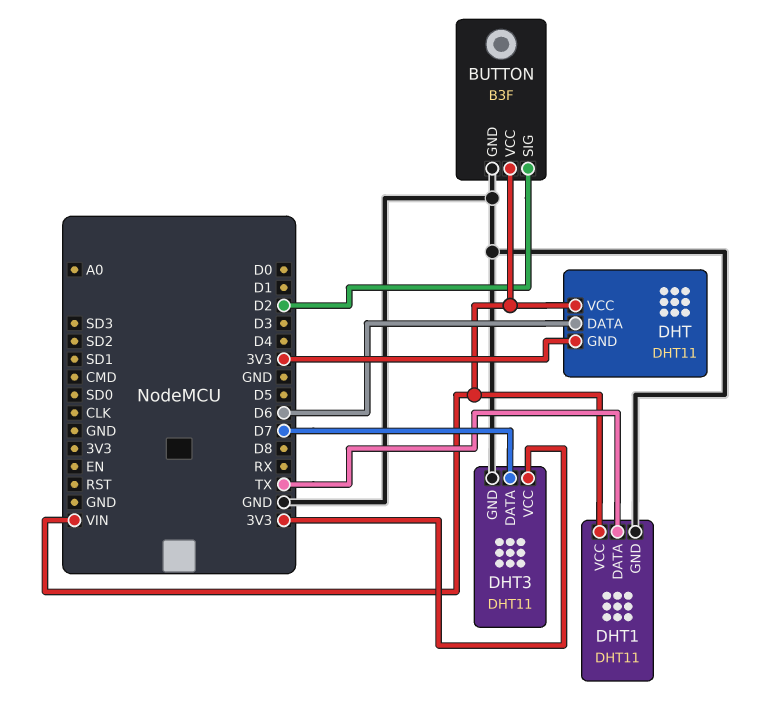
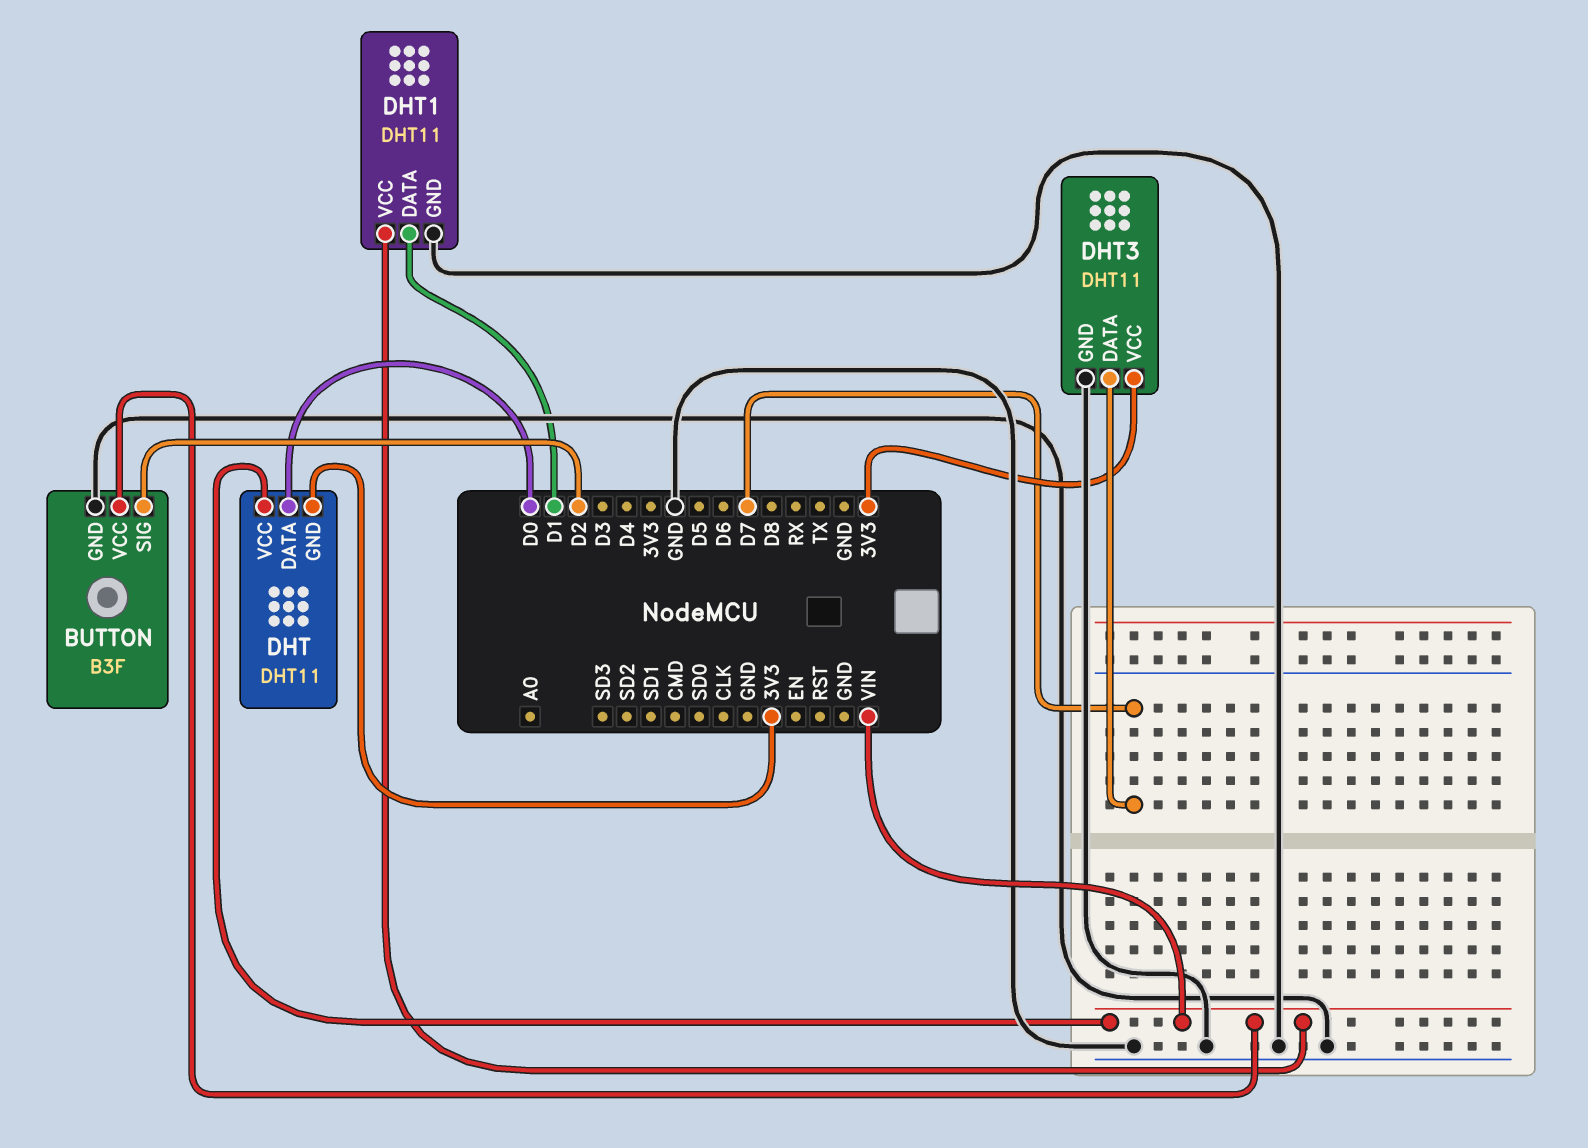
DHT pin DATA: D6 -> D0
DHT1 pin DATA: TX -> D1

